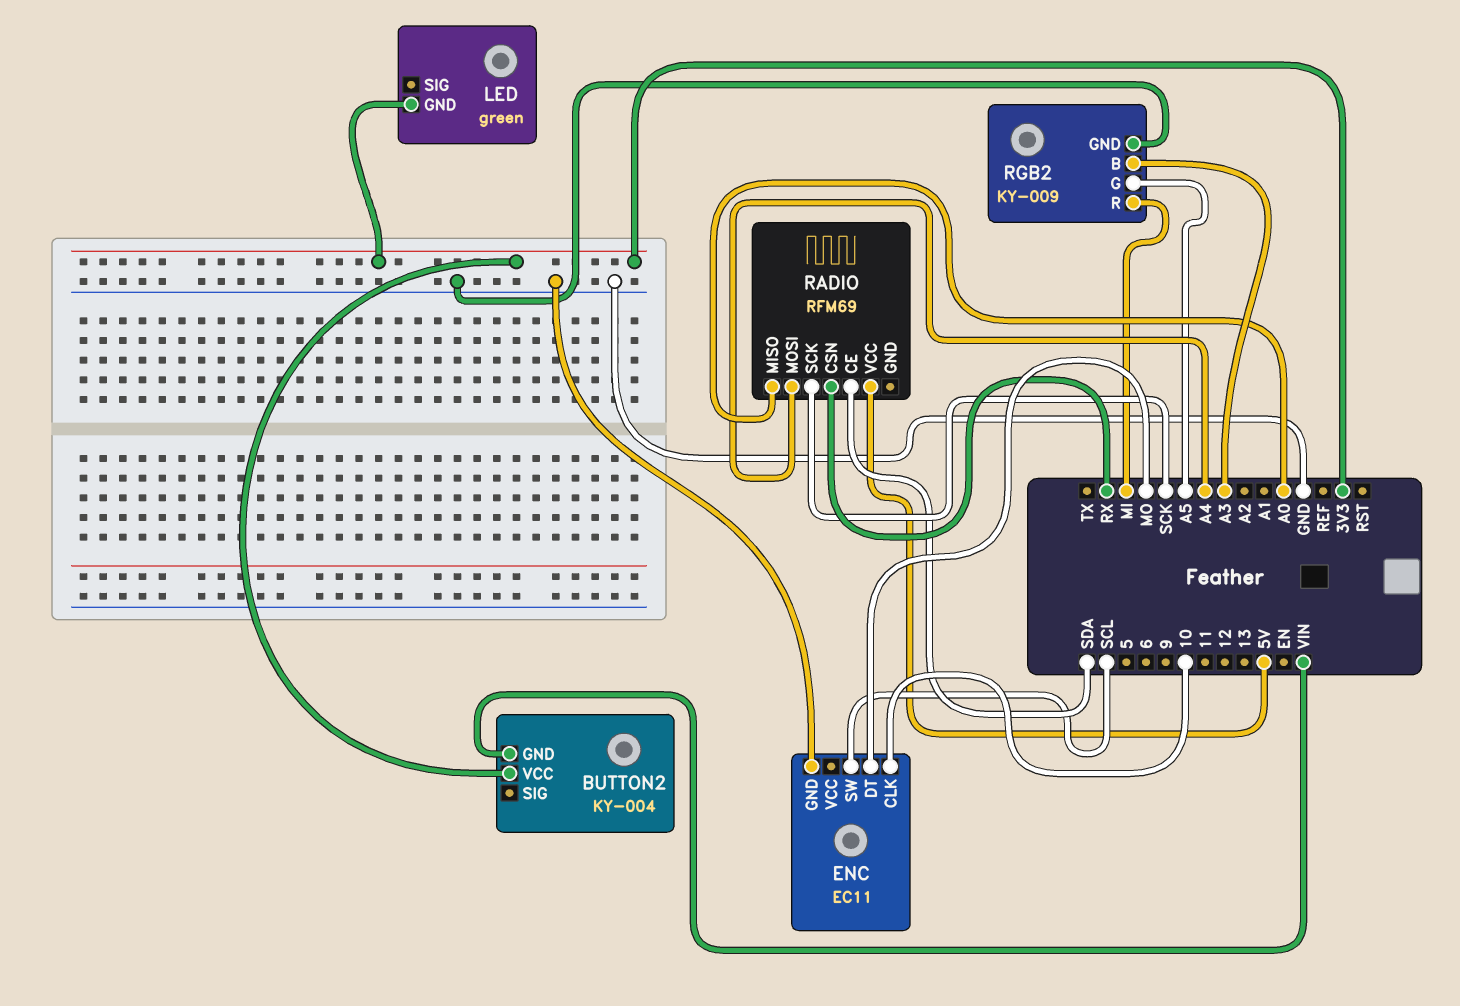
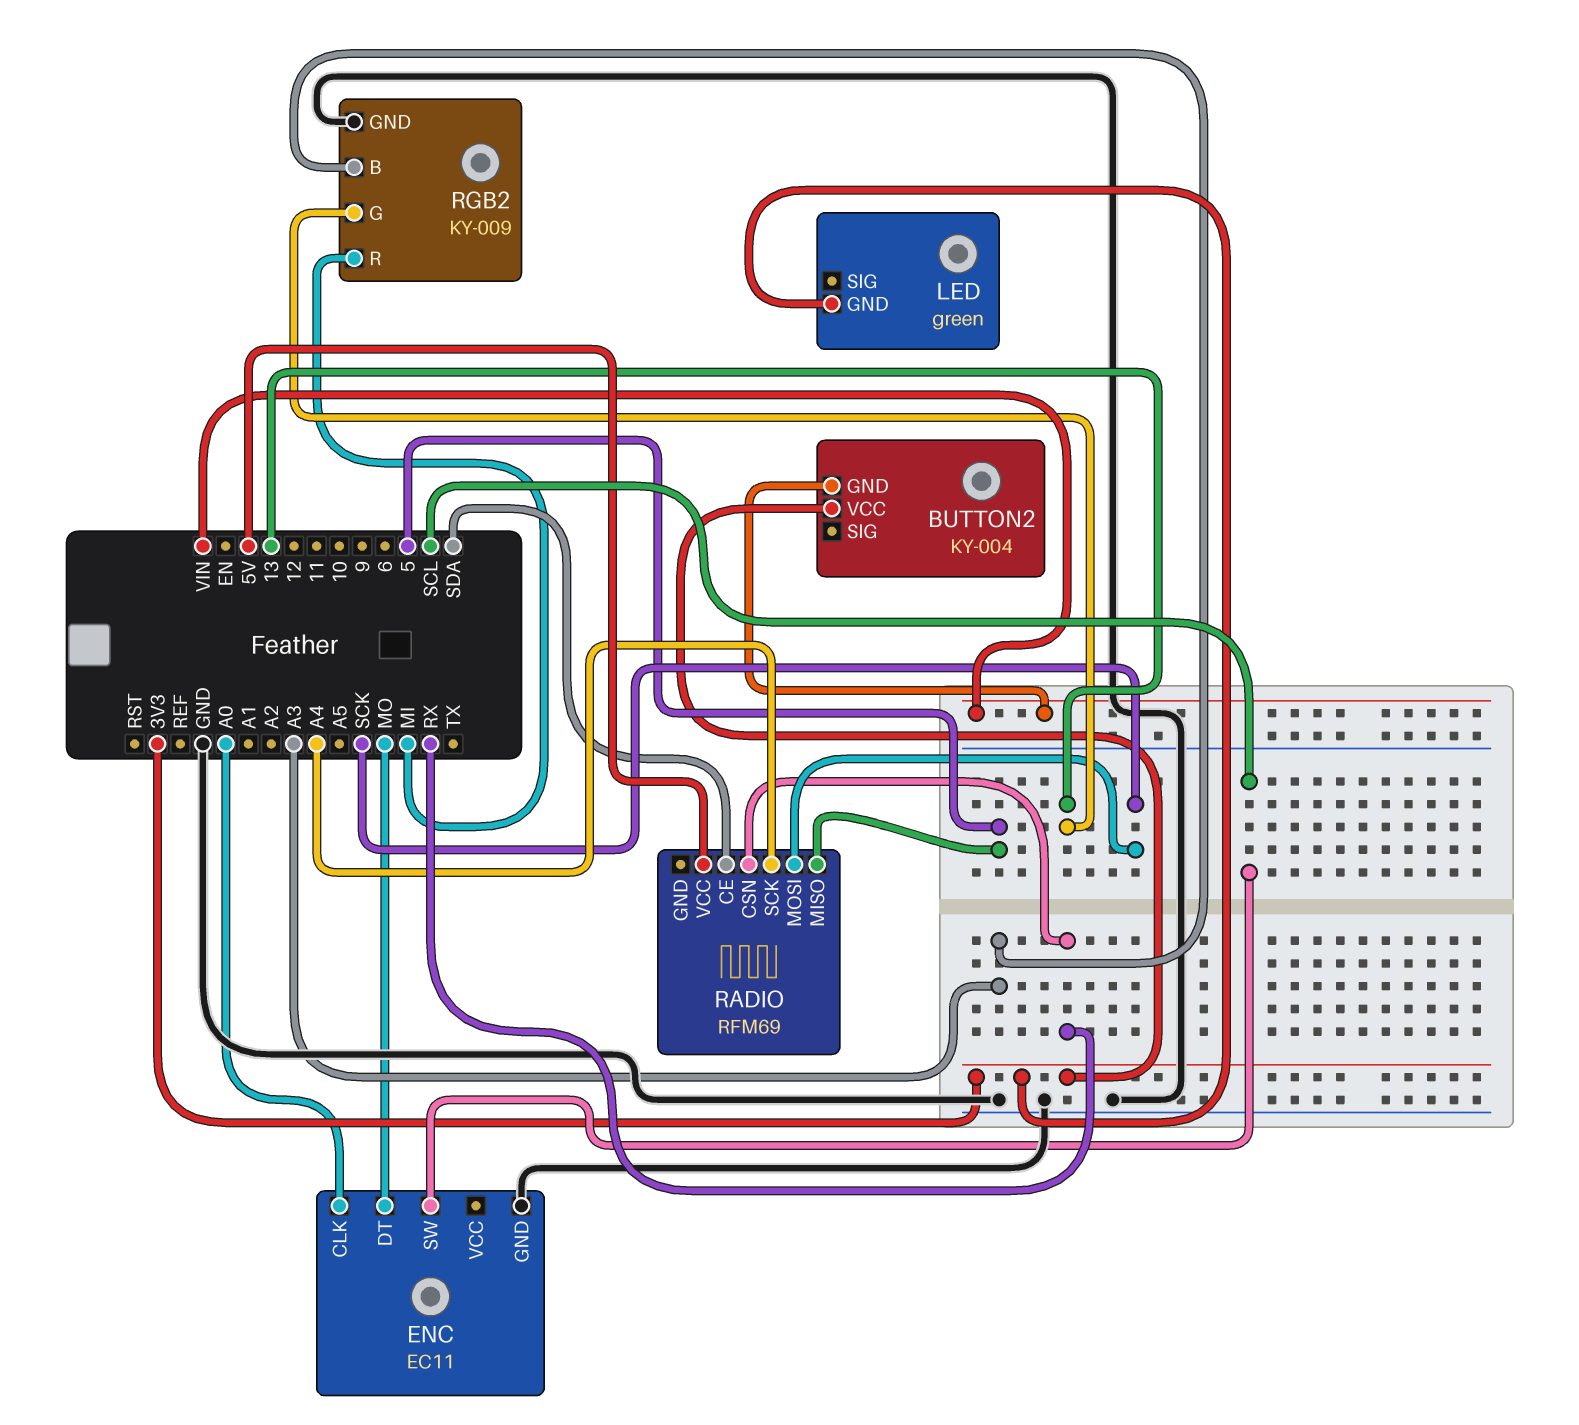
ENC pin CLK: 10 -> A0
RADIO pin MISO: A0 -> 5
RADIO pin MOSI: A4 -> SCK
RADIO pin SCK: SCK -> A4
RGB2 pin G: A5 -> 13

